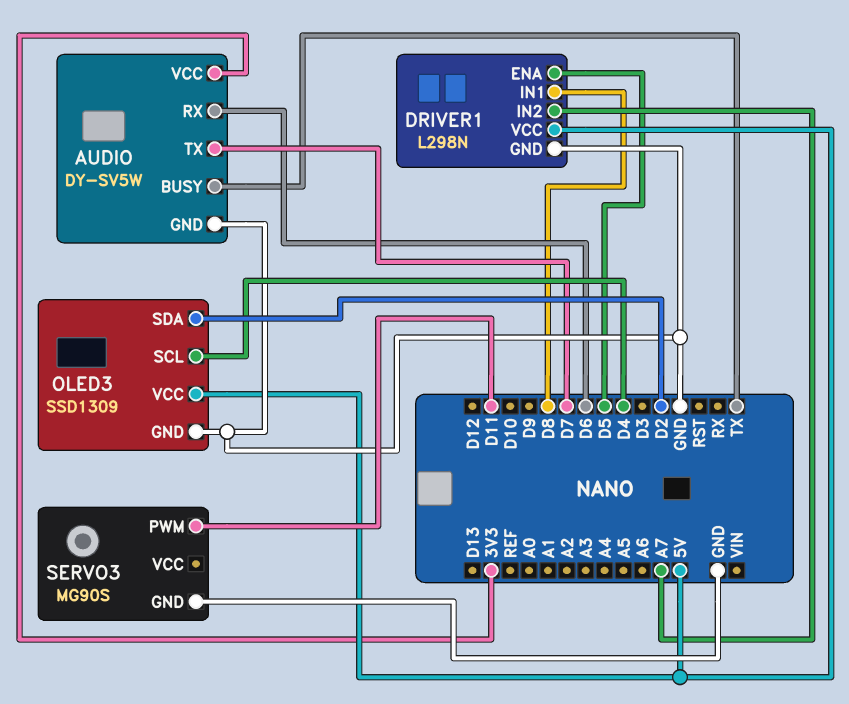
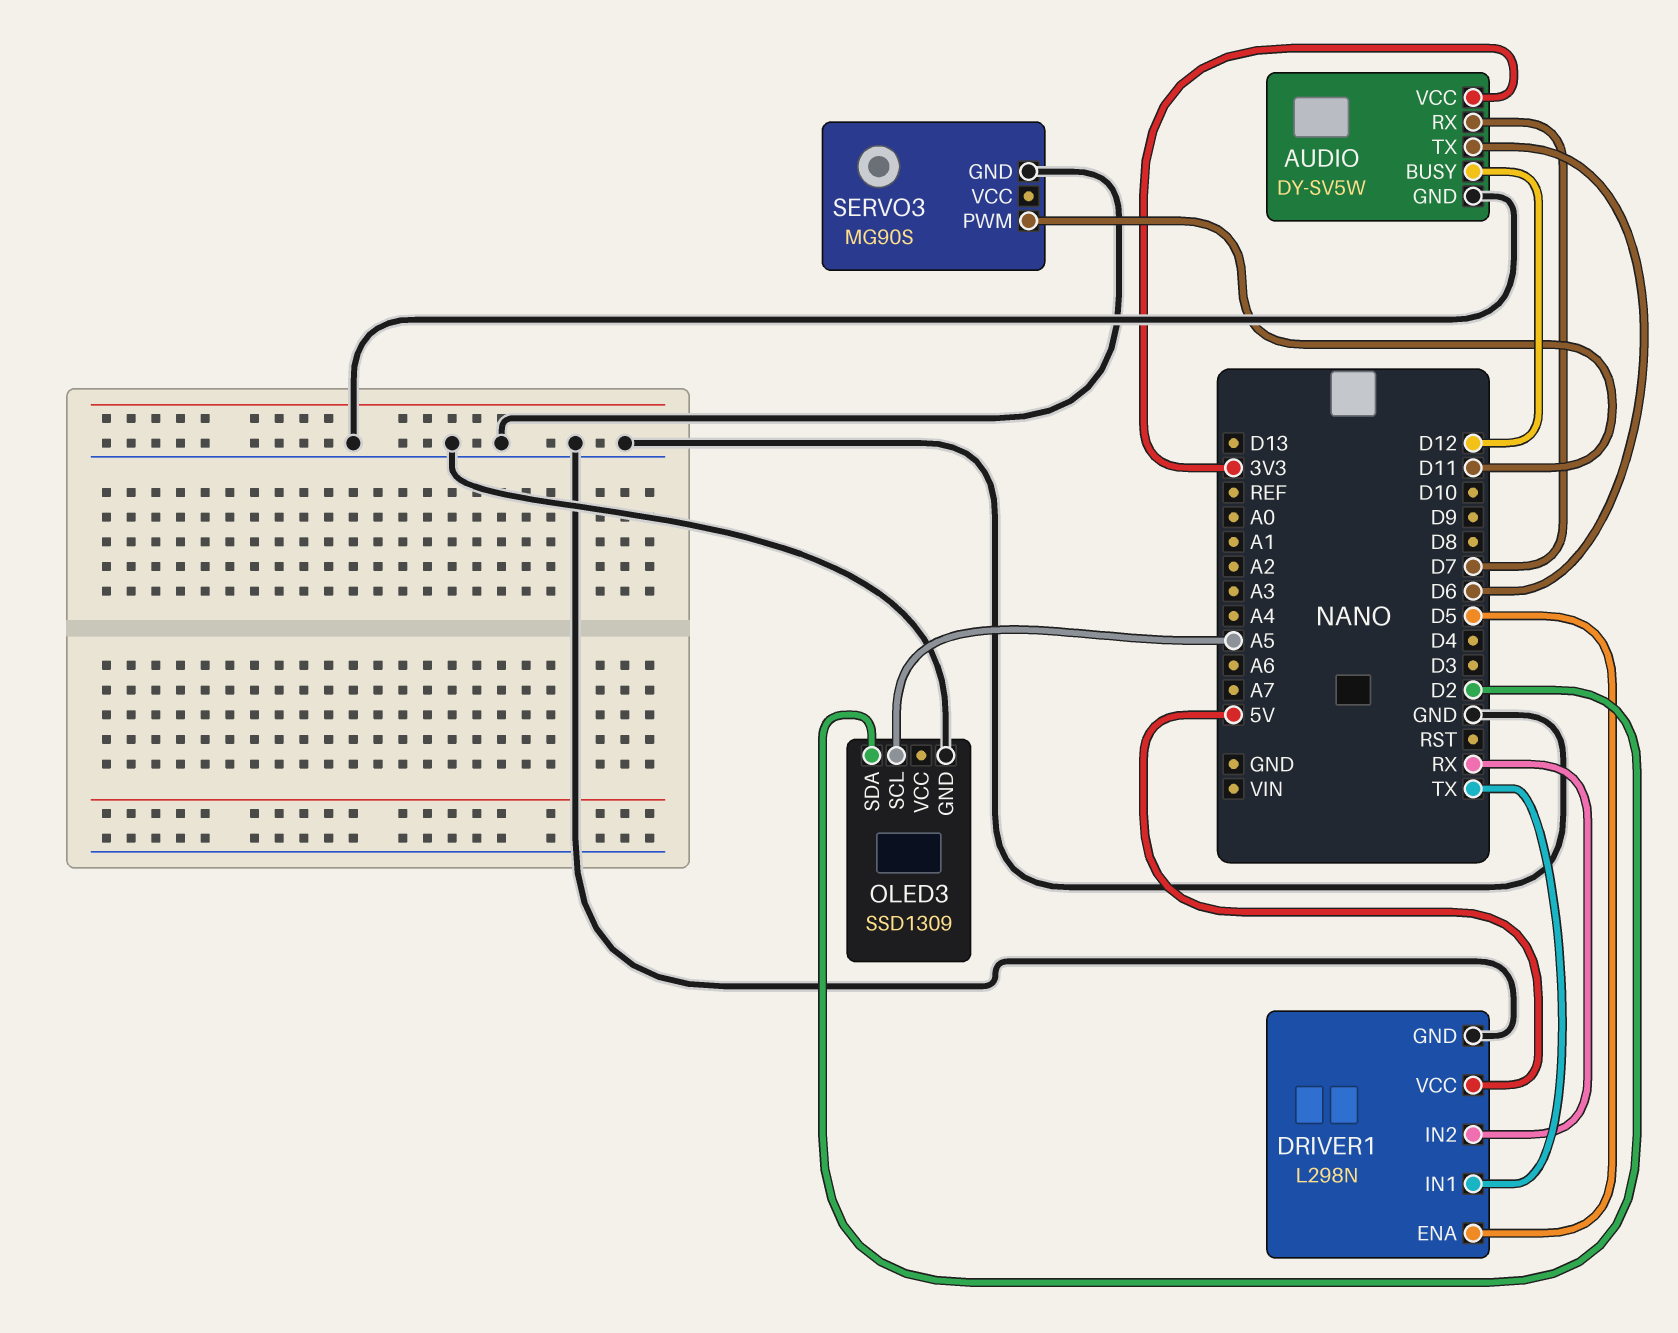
AUDIO pin BUSY: TX -> D12
AUDIO pin RX: D6 -> D7
AUDIO pin TX: D7 -> D6
DRIVER1 pin IN1: D8 -> TX
DRIVER1 pin IN2: A7 -> RX
OLED3 pin SCL: D4 -> A5
OLED3 pin VCC: 5V -> none

